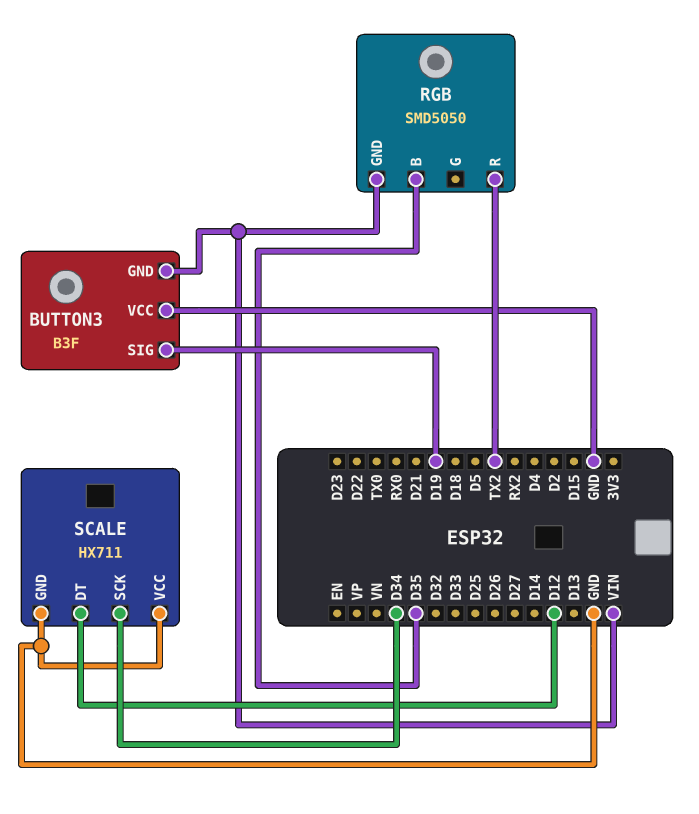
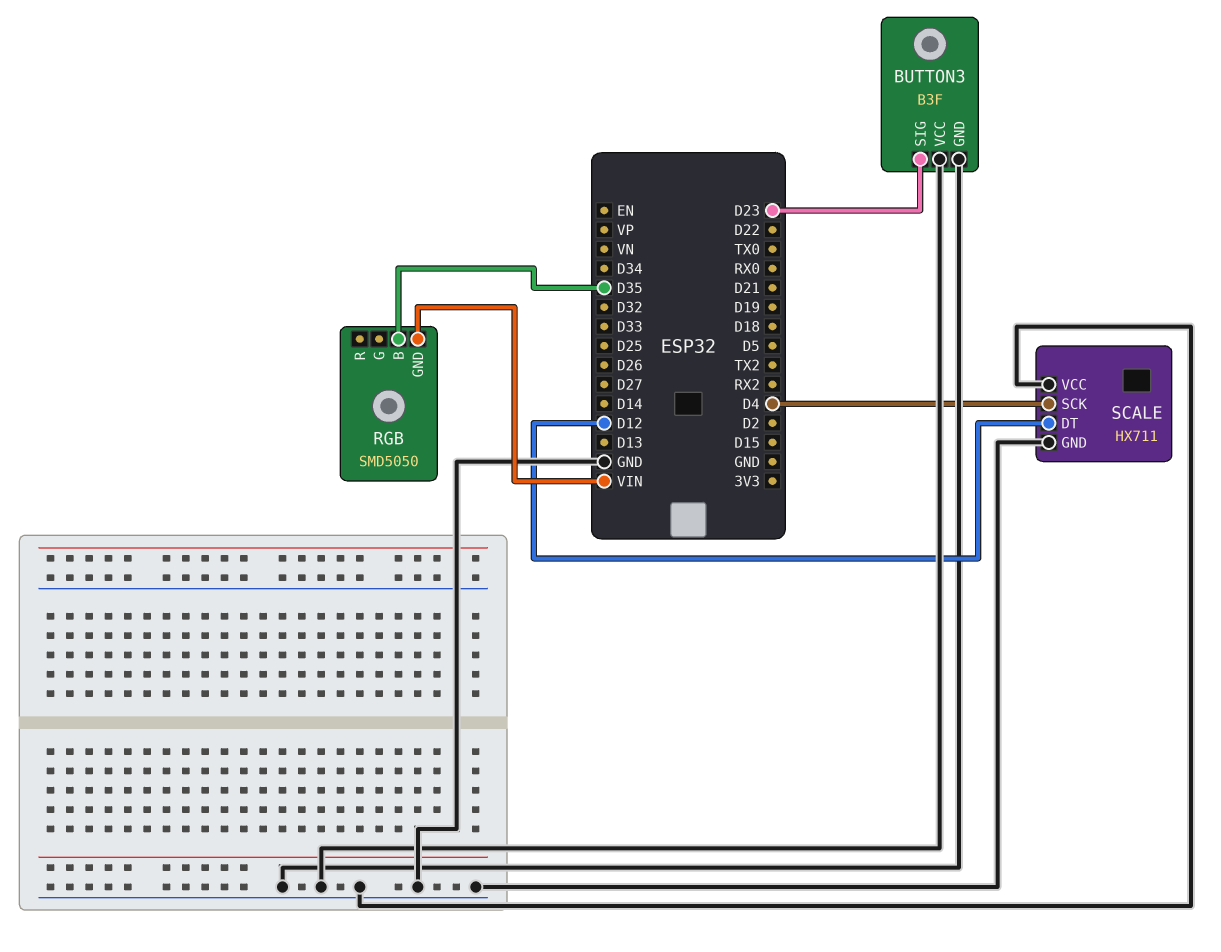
BUTTON3 pin GND: VIN -> GND
BUTTON3 pin SIG: D19 -> D23
RGB pin R: TX2 -> none
SCALE pin SCK: D34 -> D4

